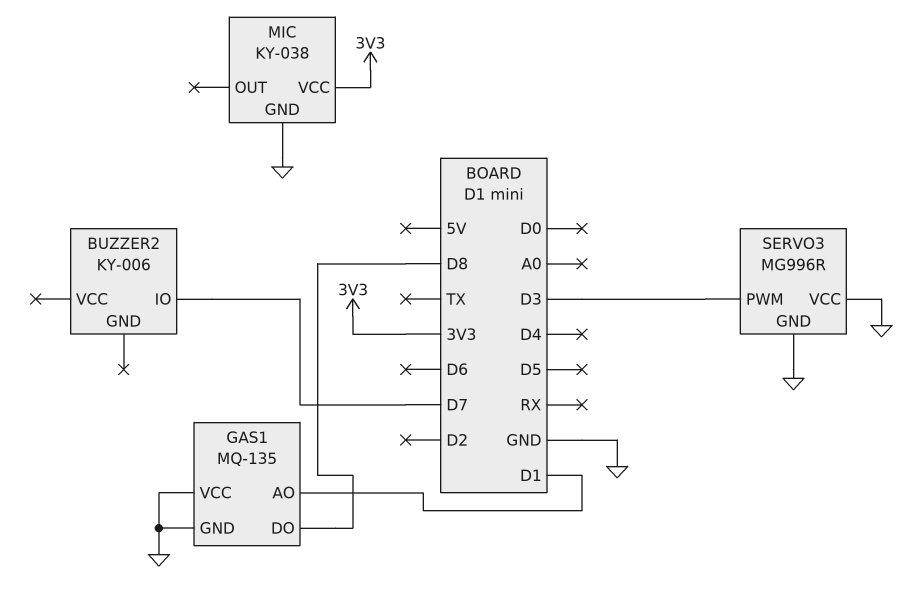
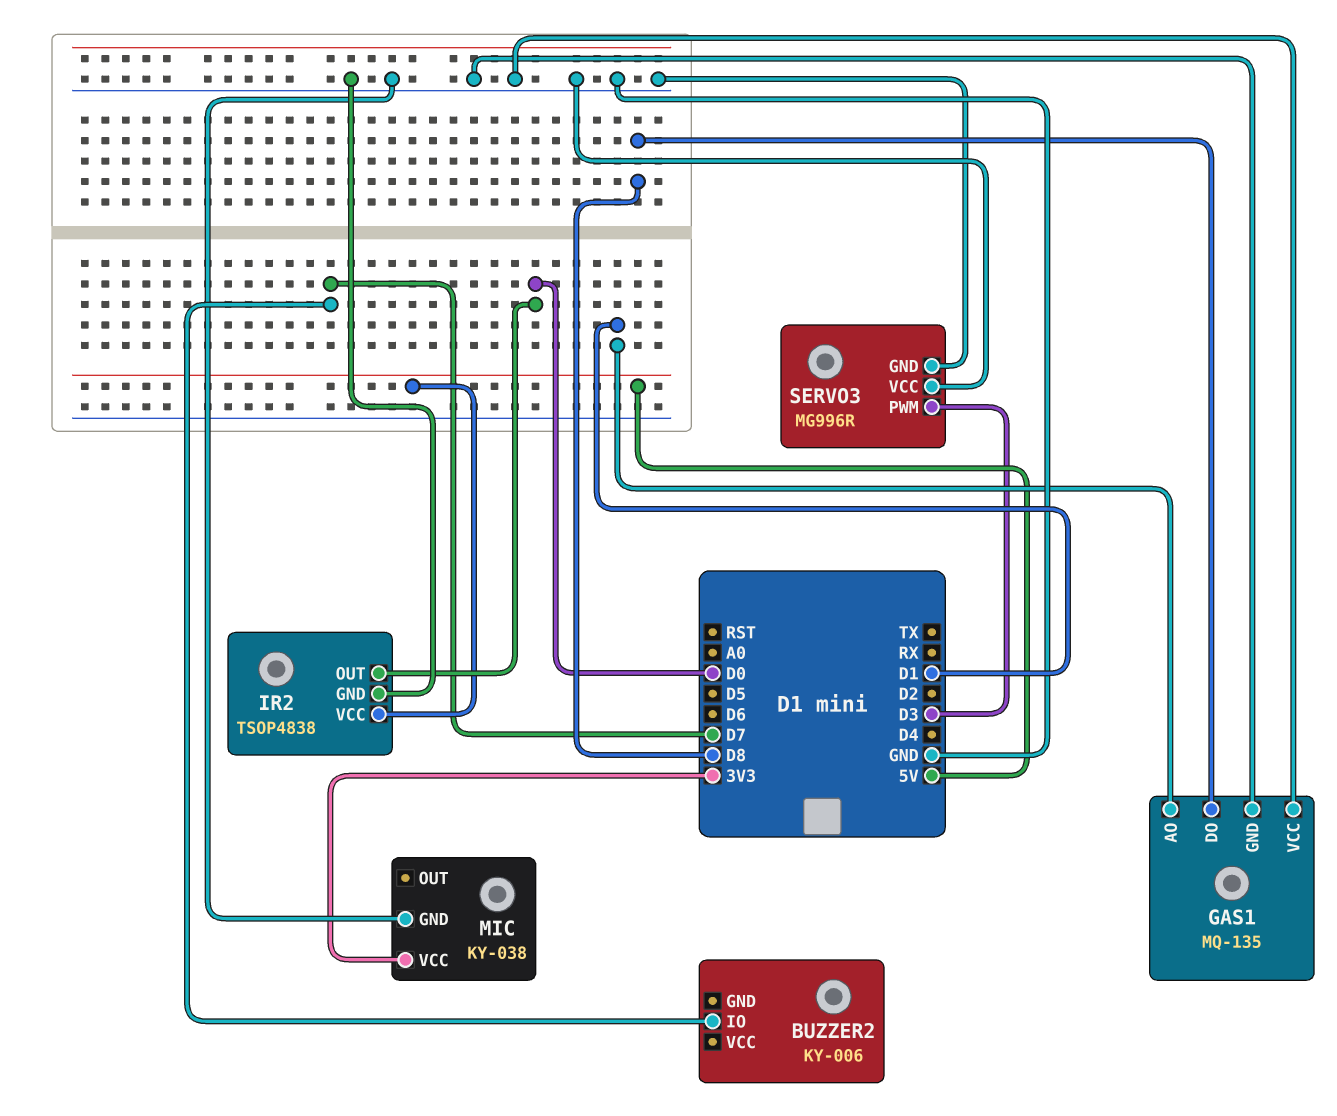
IR2: none -> TSOP4838
IR2 pin GND: none -> GND
IR2 pin OUT: none -> D0
IR2 pin VCC: none -> 5V

